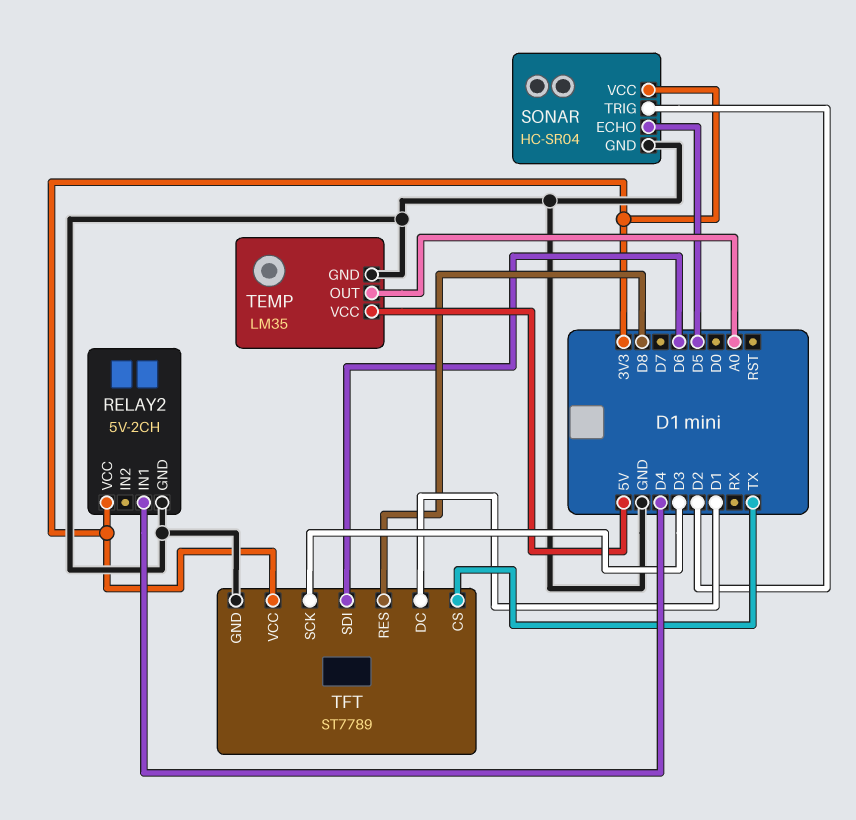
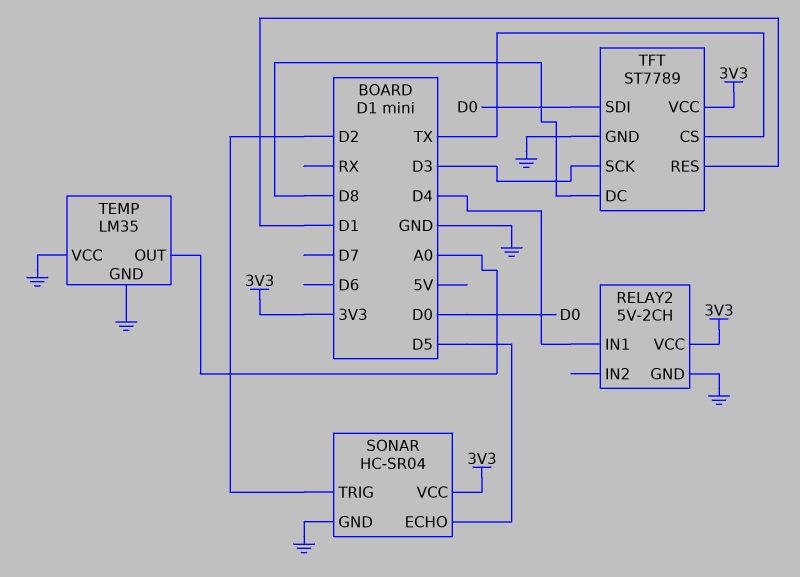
TEMP pin VCC: 5V -> GND
TFT pin DC: D1 -> D8
TFT pin RES: D8 -> D1
TFT pin SDI: D6 -> D0

